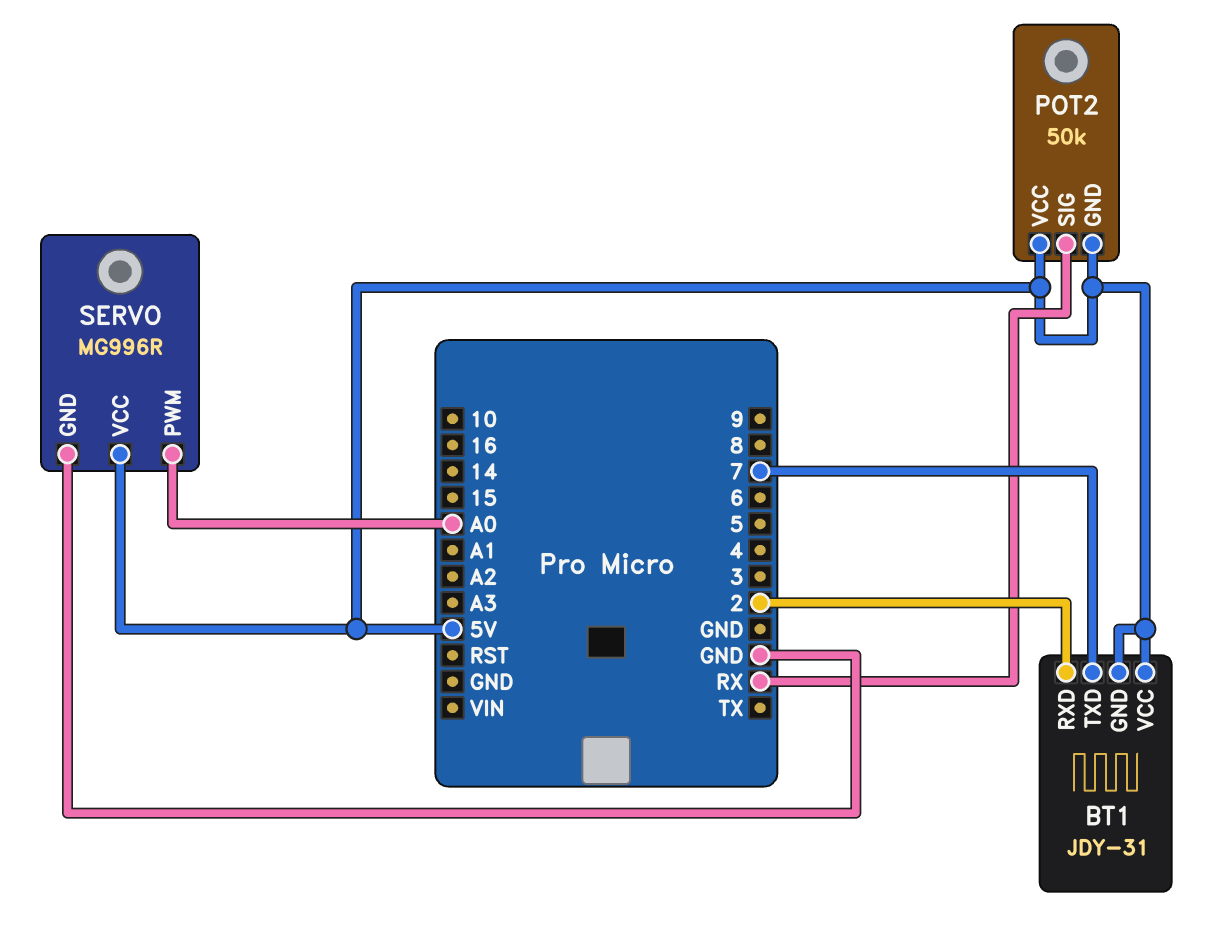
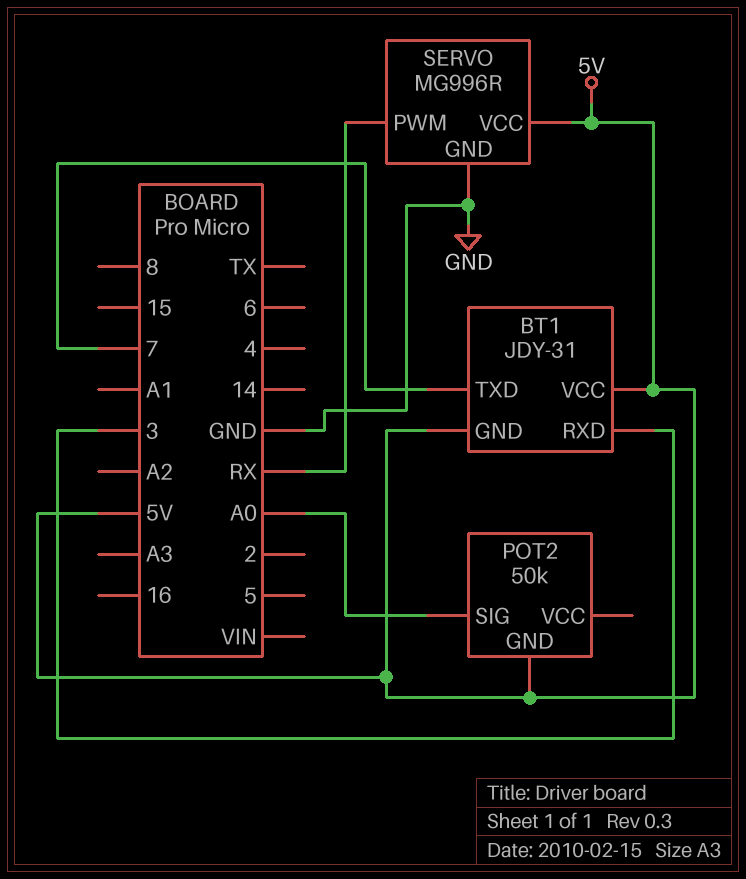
BT1 pin RXD: 2 -> 3
POT2 pin SIG: RX -> A0
POT2 pin VCC: 5V -> none
SERVO pin PWM: A0 -> RX

